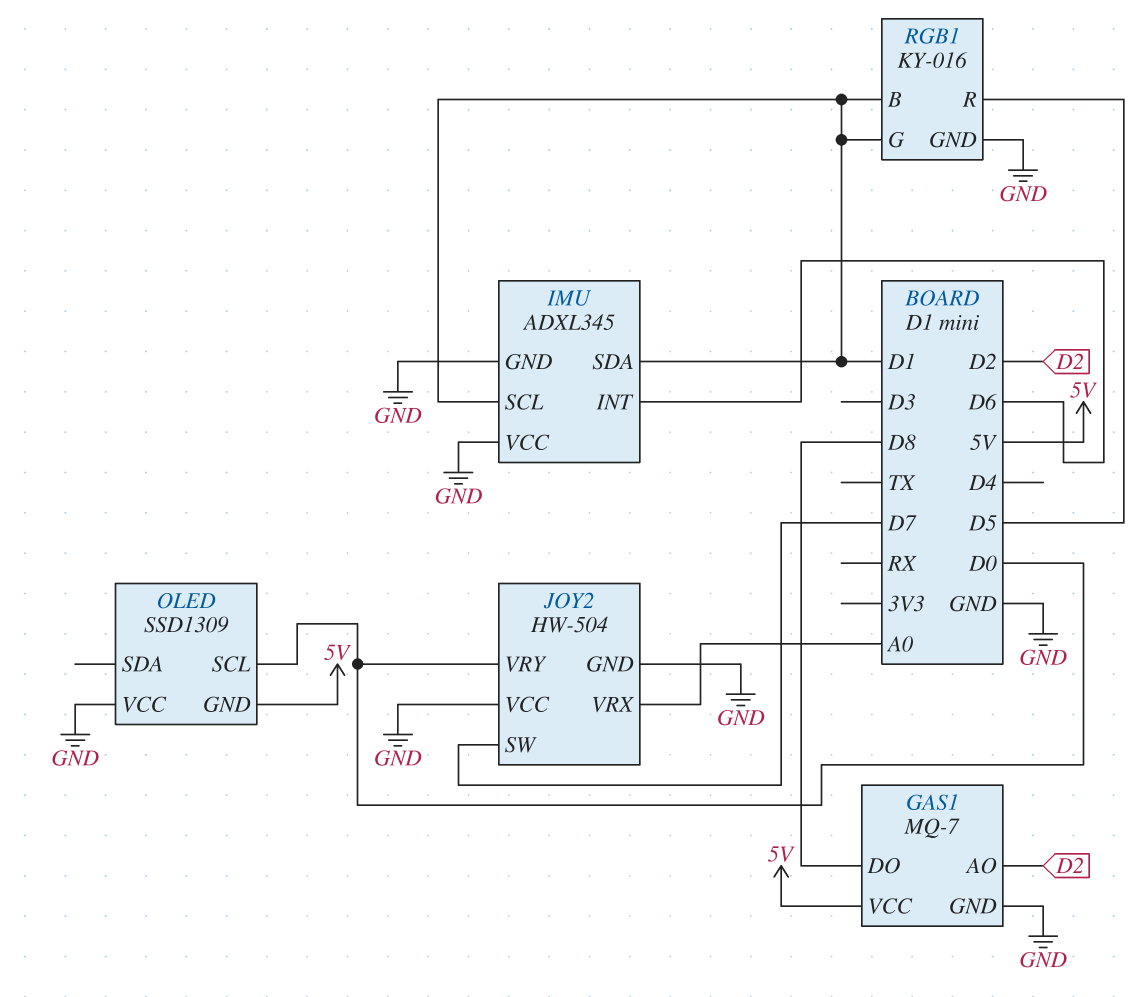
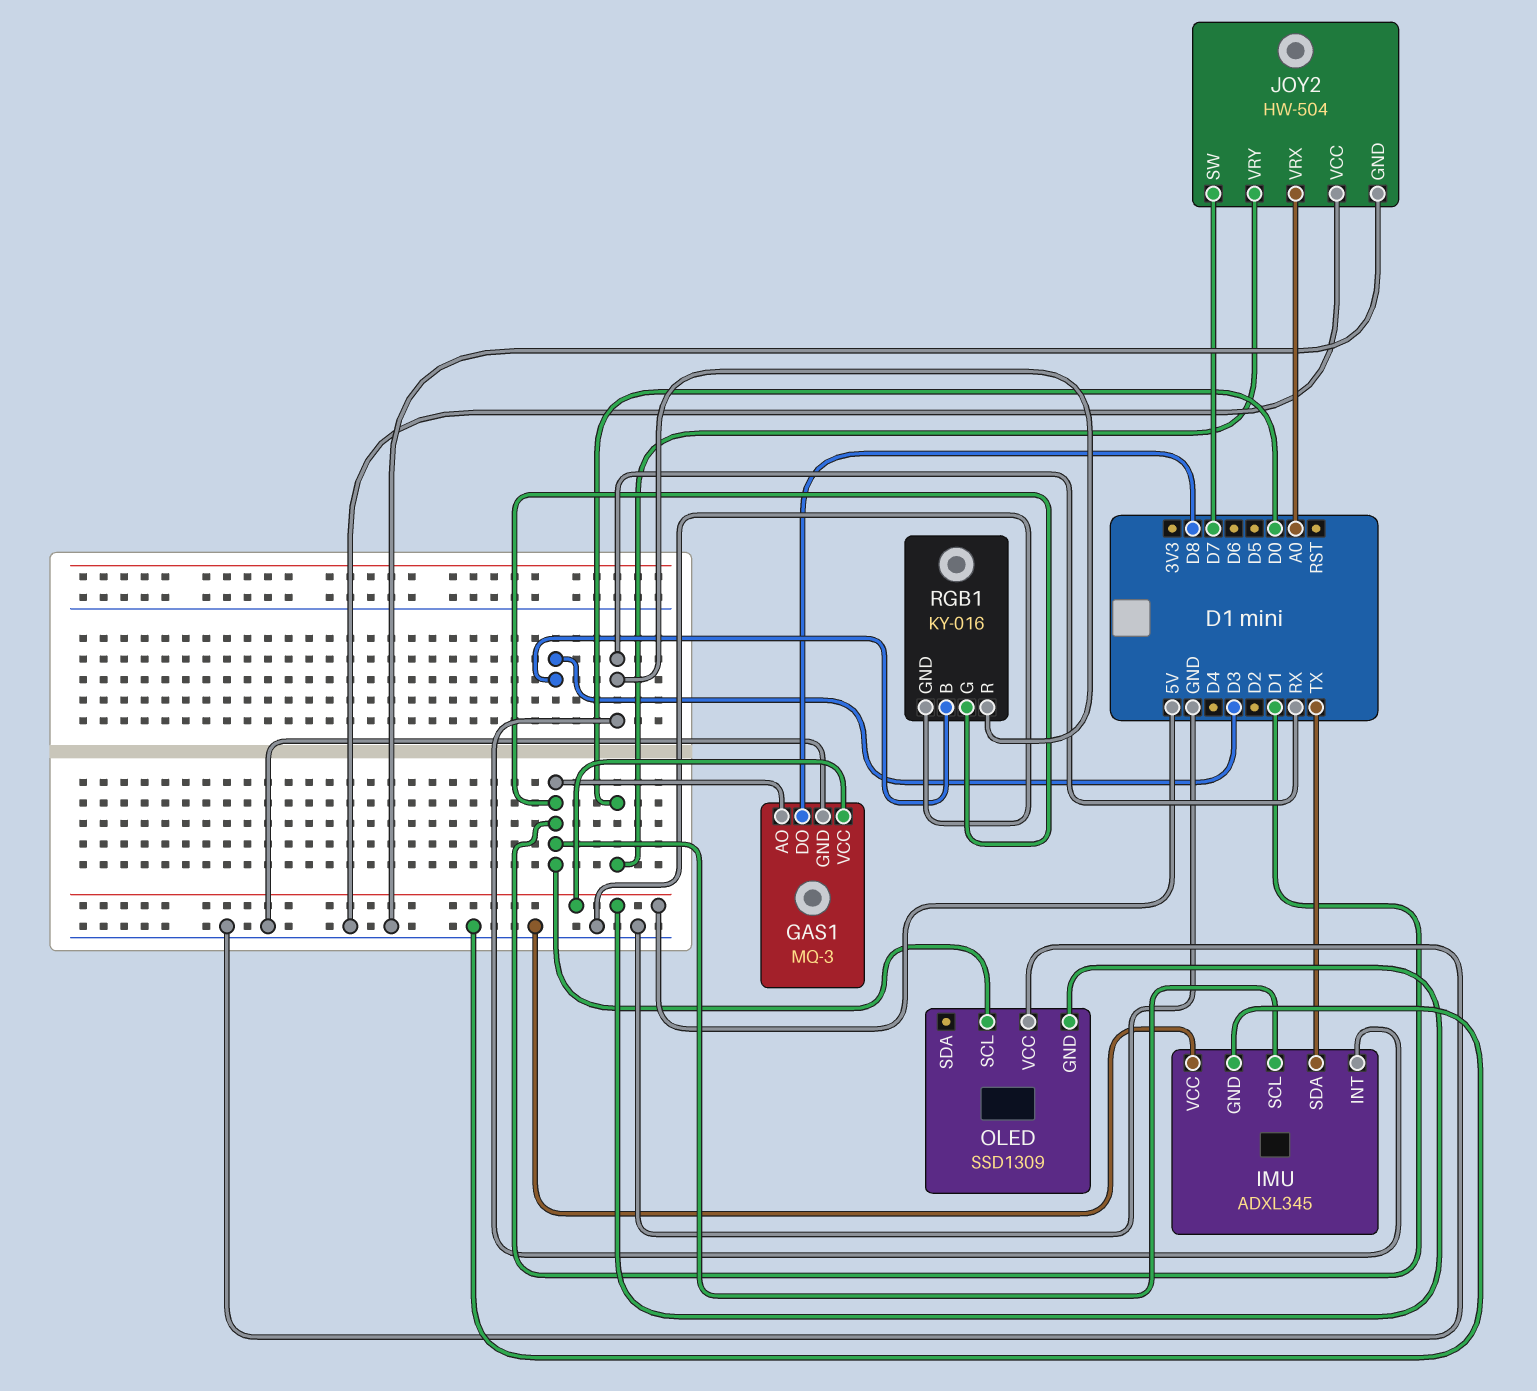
GAS1: MQ-7 -> MQ-3
GAS1 pin AO: D2 -> D1
IMU pin INT: D6 -> RX
IMU pin SDA: D1 -> TX
OLED pin SCL: D0 -> D1
RGB1 pin B: D1 -> D3
RGB1 pin R: D5 -> RX

